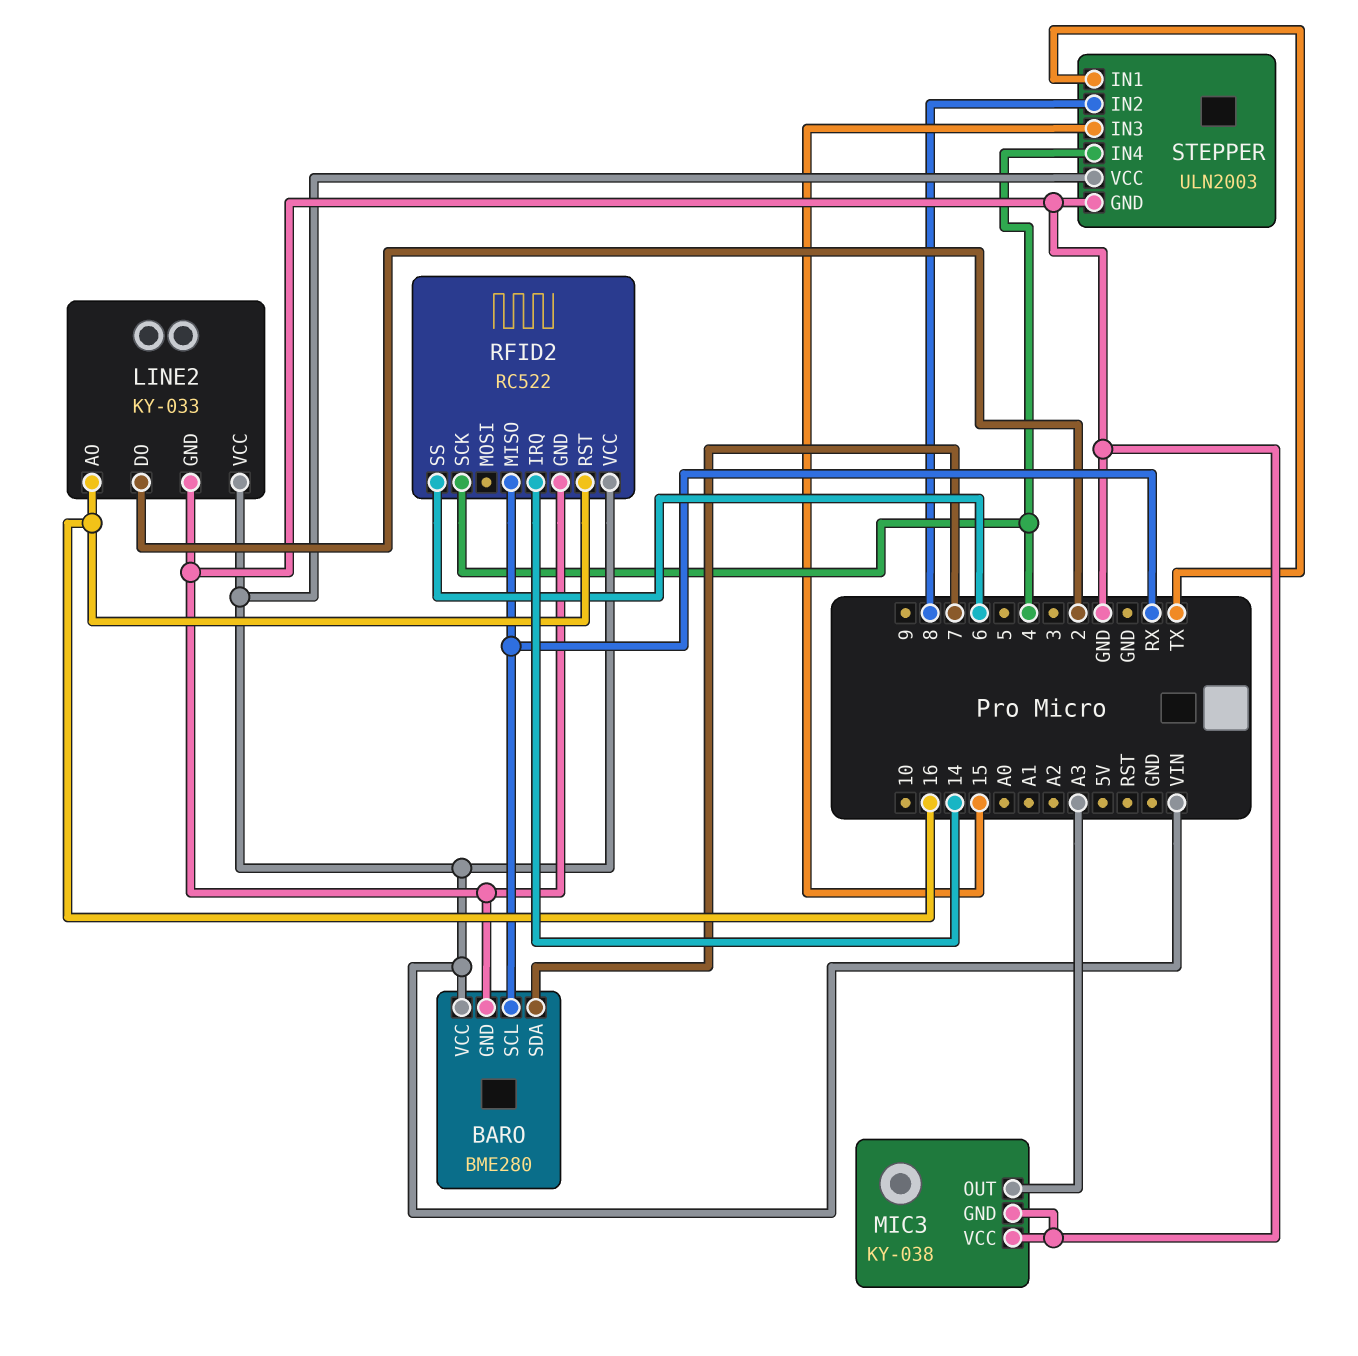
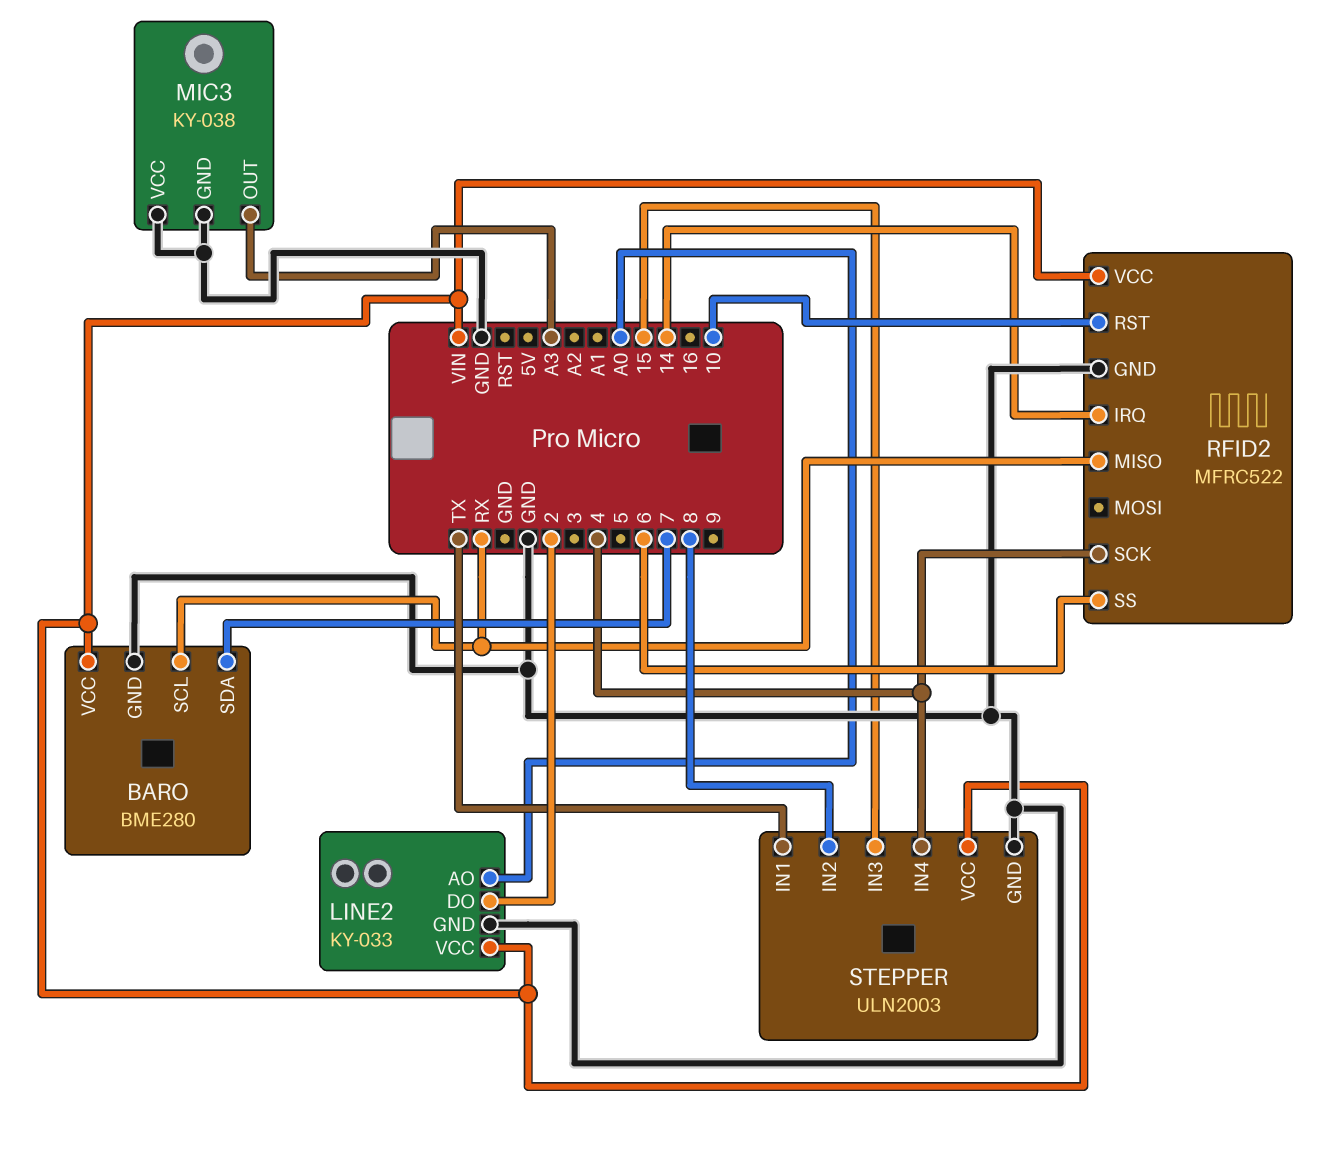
LINE2 pin AO: 16 -> A0
RFID2: RC522 -> MFRC522
RFID2 pin RST: 16 -> 10

